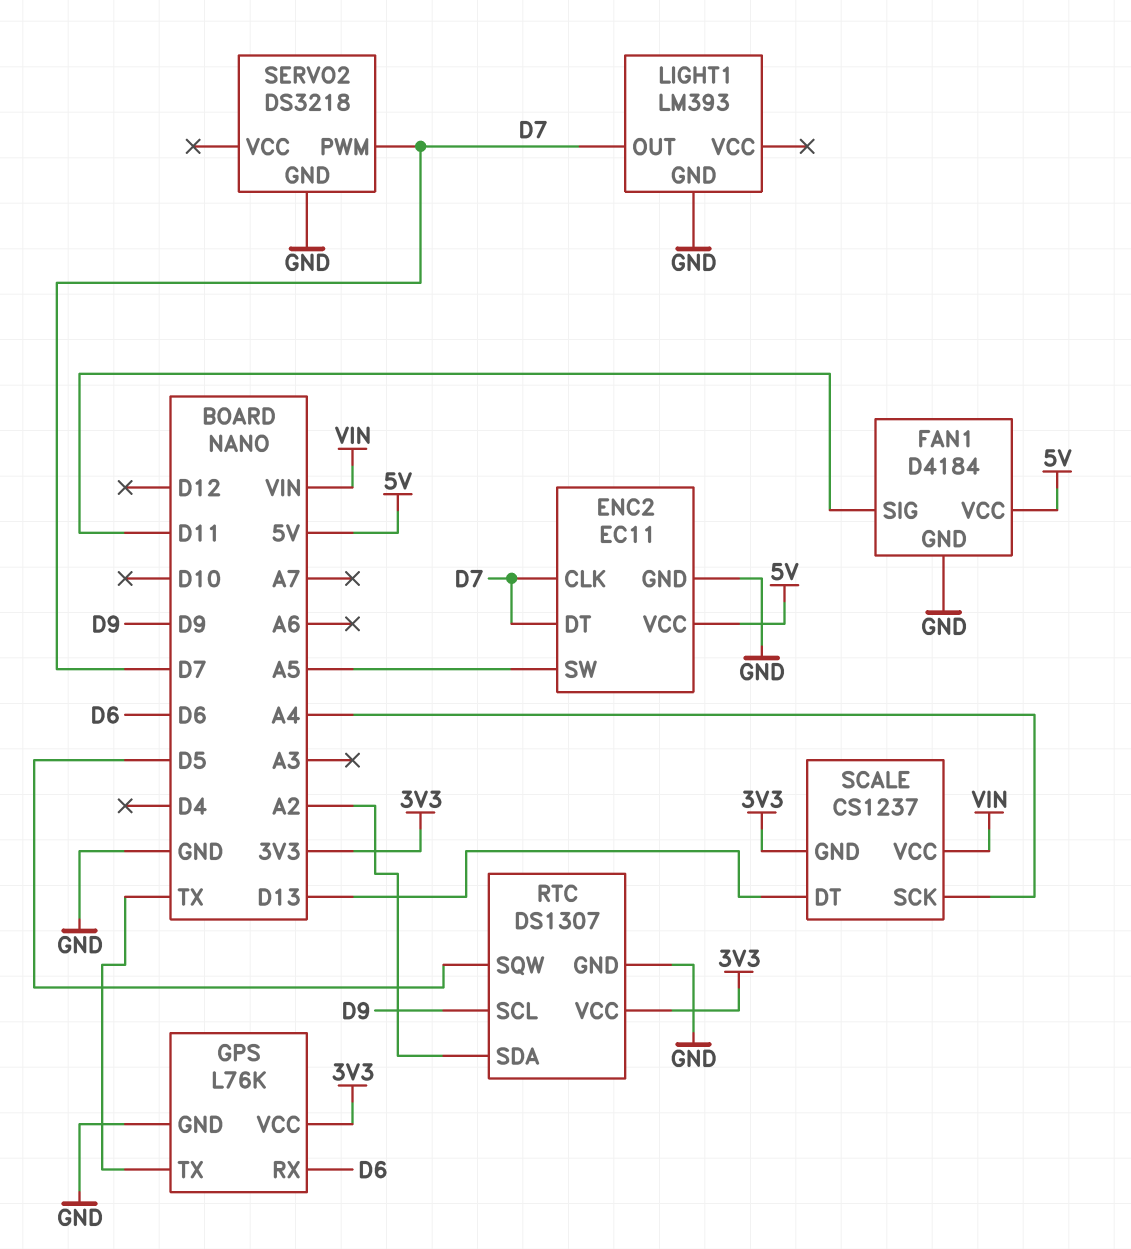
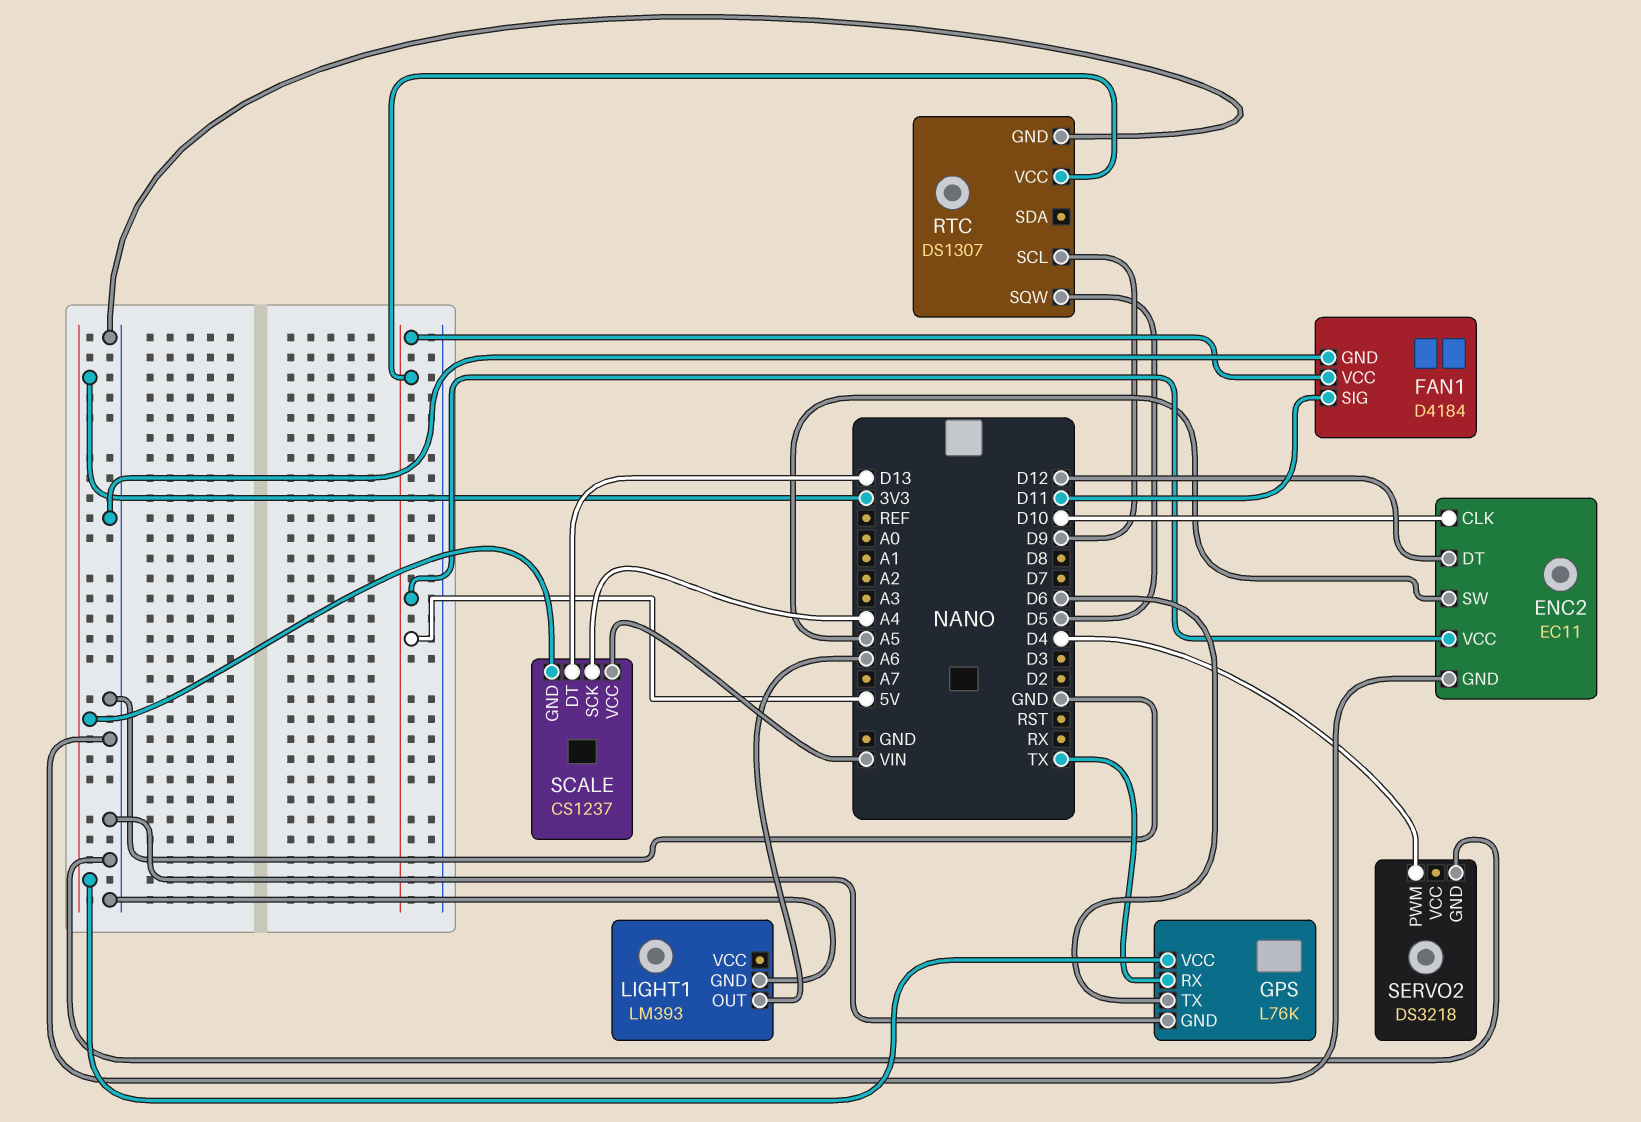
ENC2 pin CLK: D7 -> D10
ENC2 pin DT: D7 -> D12
GPS pin RX: D6 -> TX
GPS pin TX: TX -> D6
LIGHT1 pin OUT: D7 -> A6
RTC pin SDA: A2 -> none
RTC pin VCC: 3V3 -> 5V
SERVO2 pin PWM: D7 -> D4

